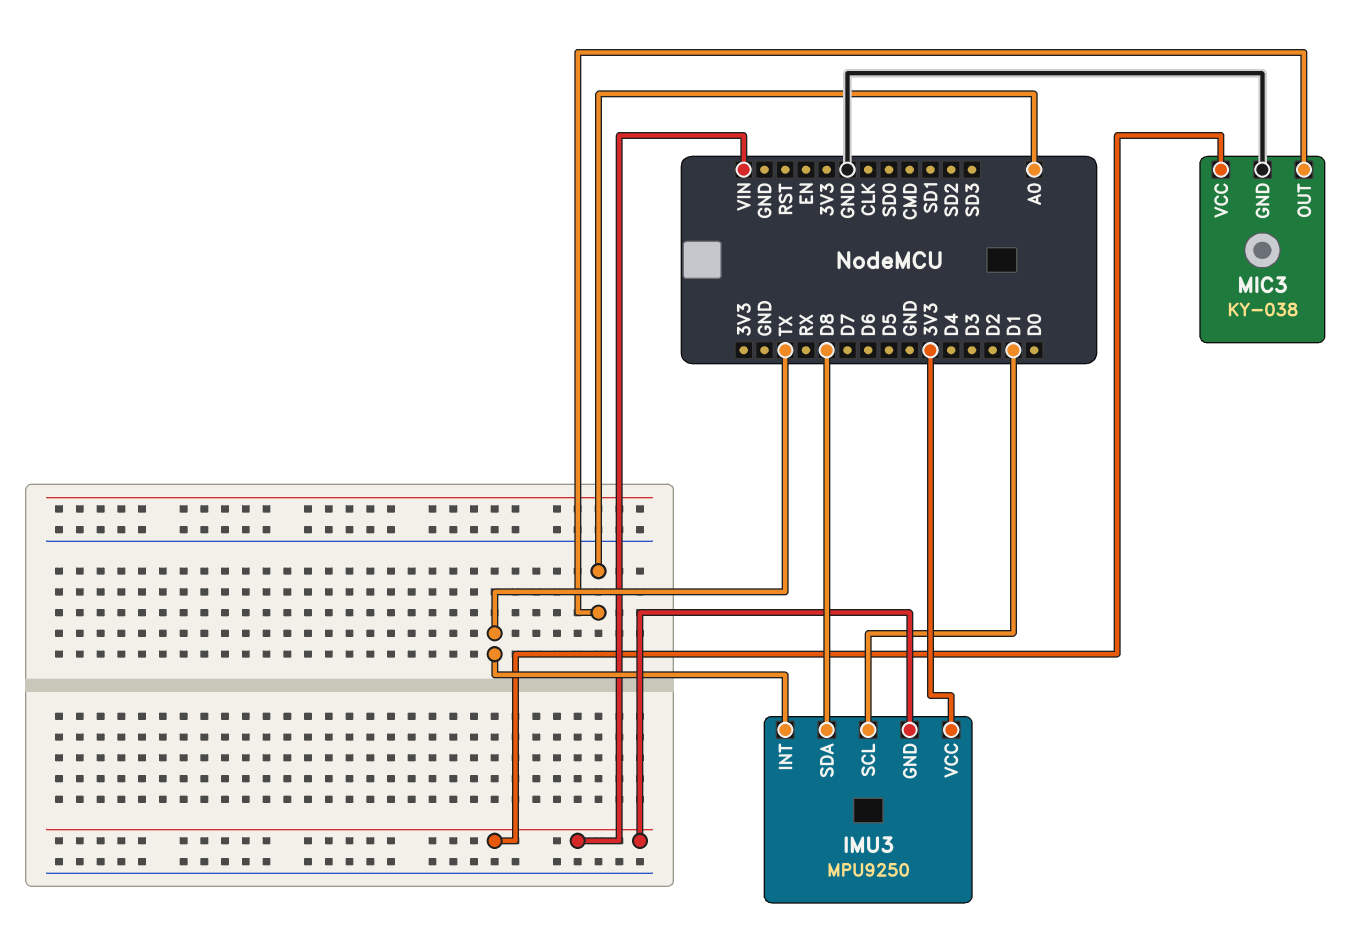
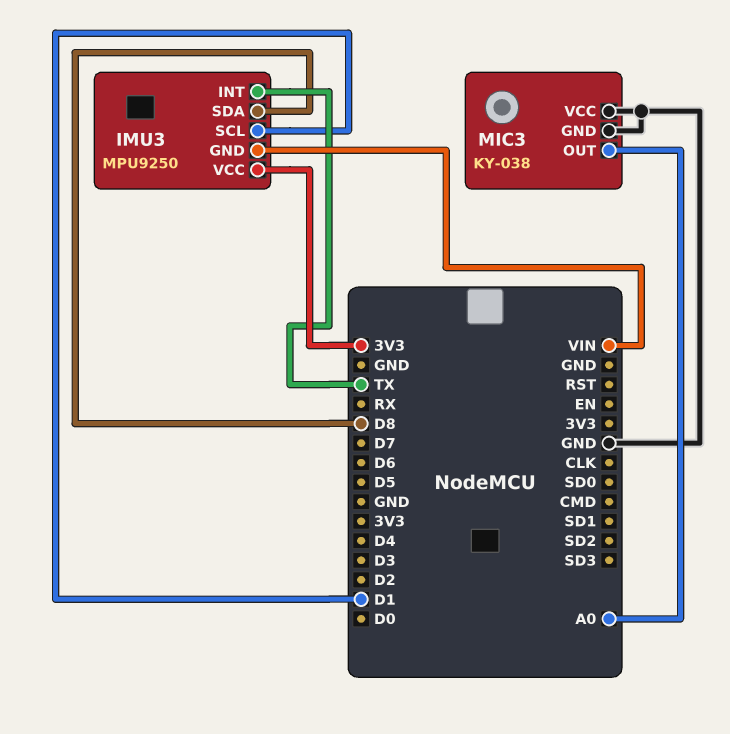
MIC3 pin VCC: VIN -> GND

